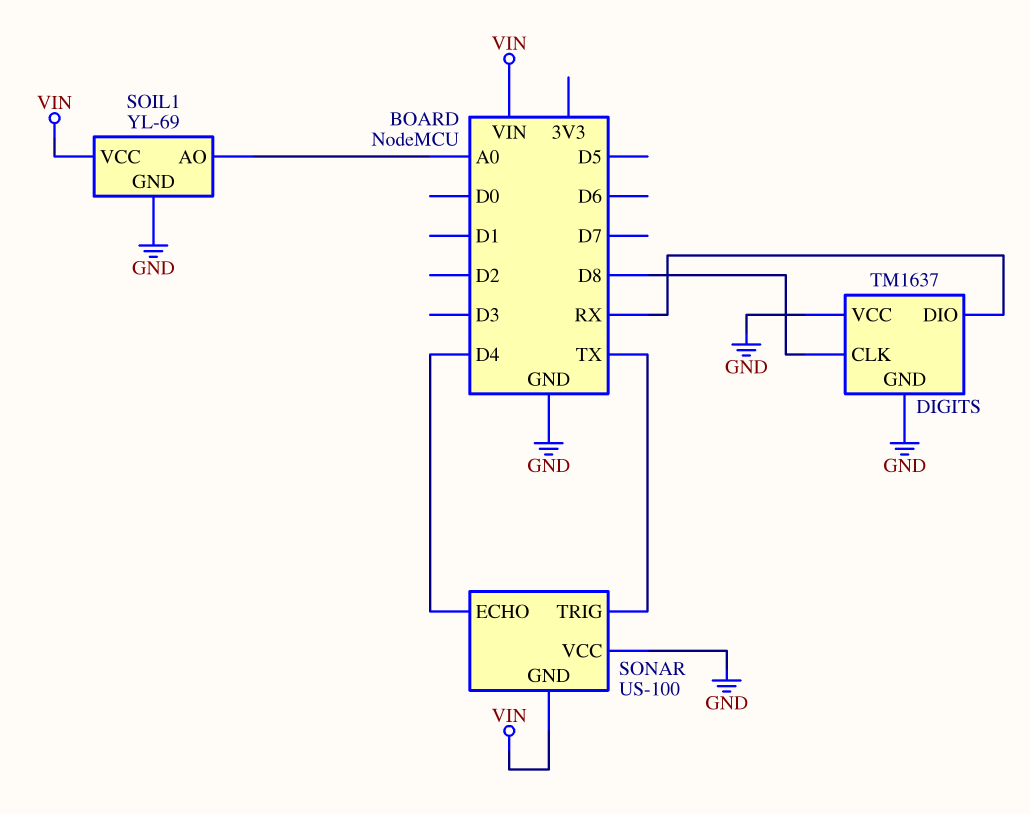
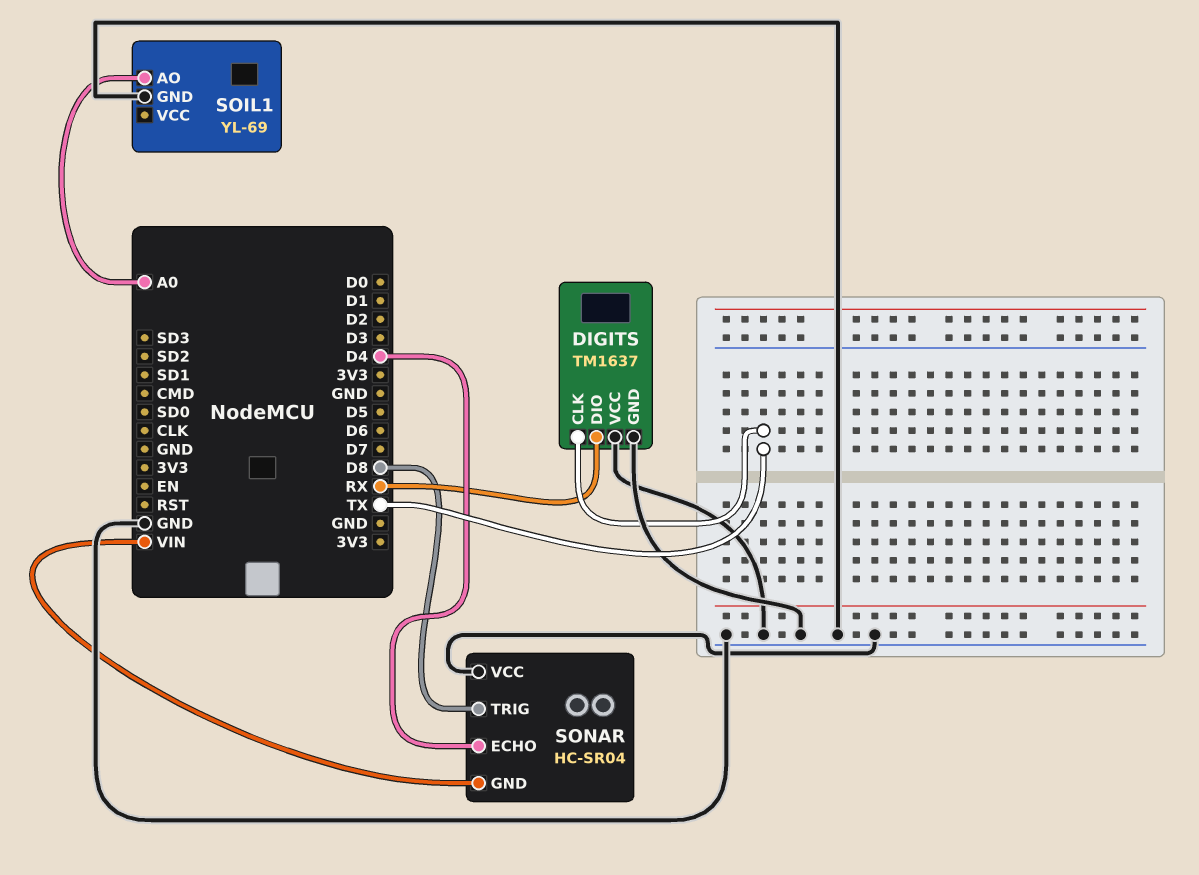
DIGITS pin CLK: D8 -> TX
SOIL1 pin VCC: VIN -> none
SONAR: US-100 -> HC-SR04
SONAR pin TRIG: TX -> D8

